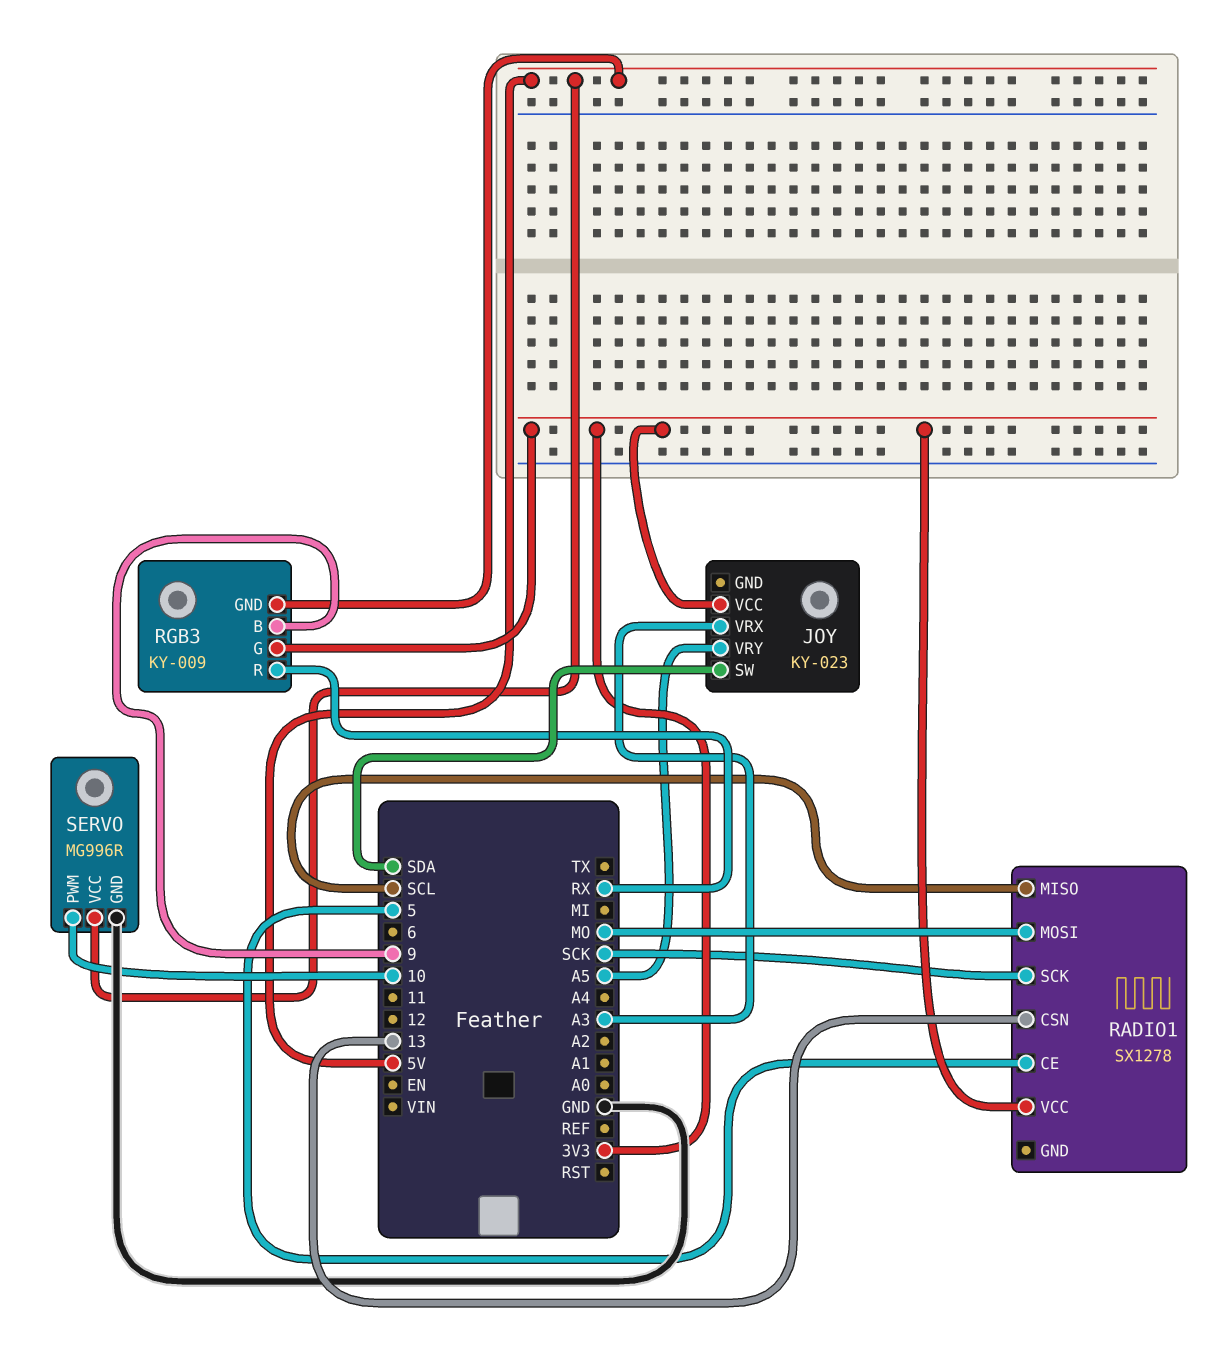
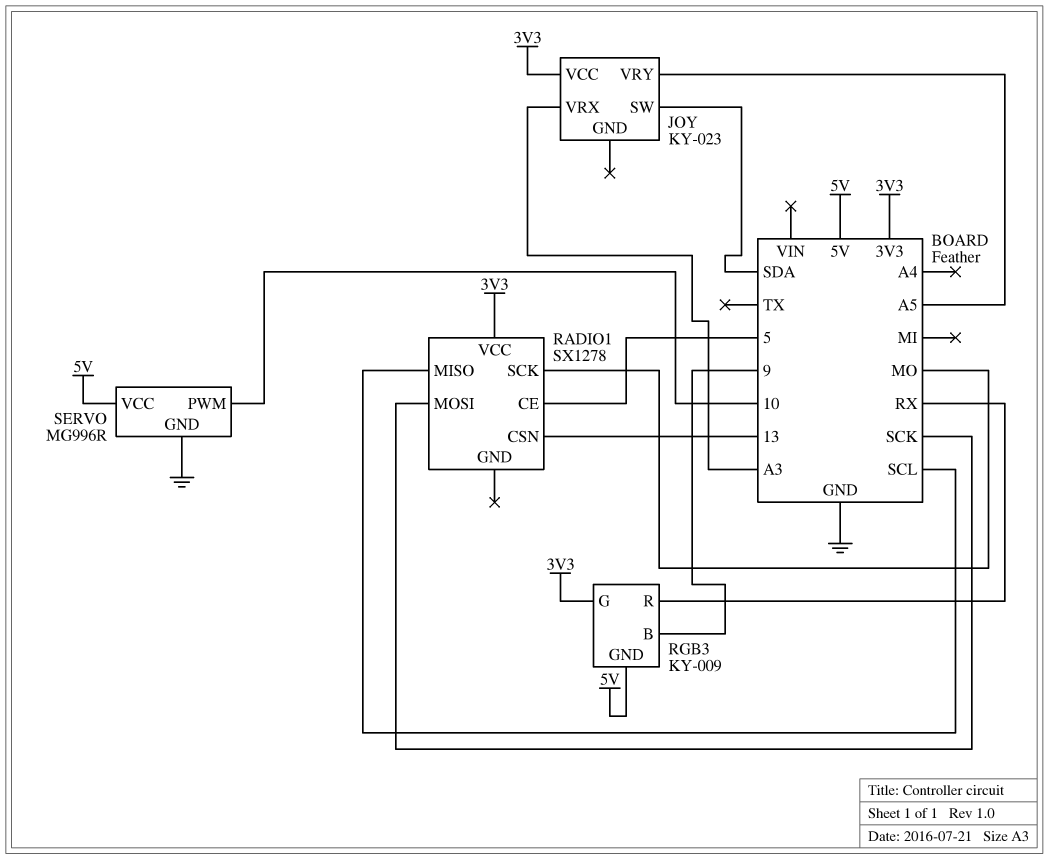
RADIO1 pin MOSI: MO -> SCK
RADIO1 pin SCK: SCK -> MO

